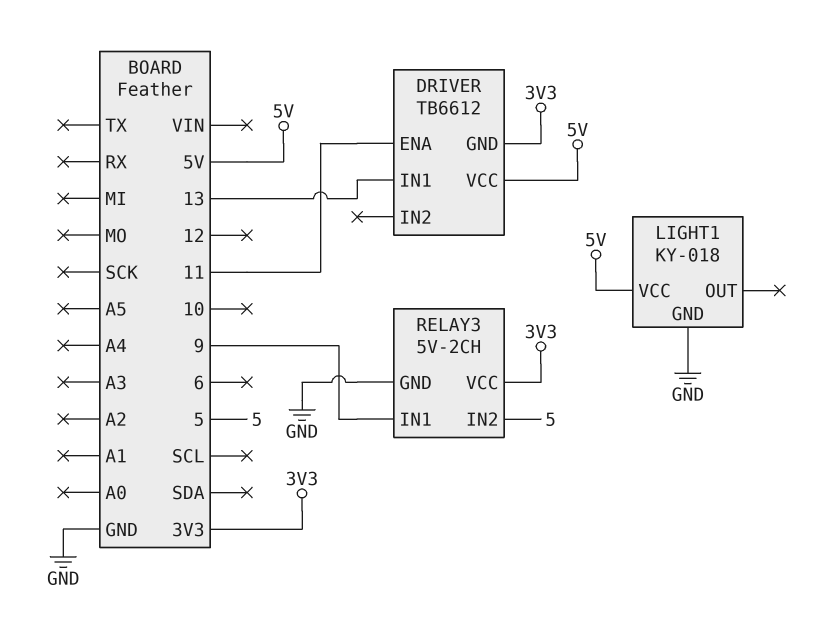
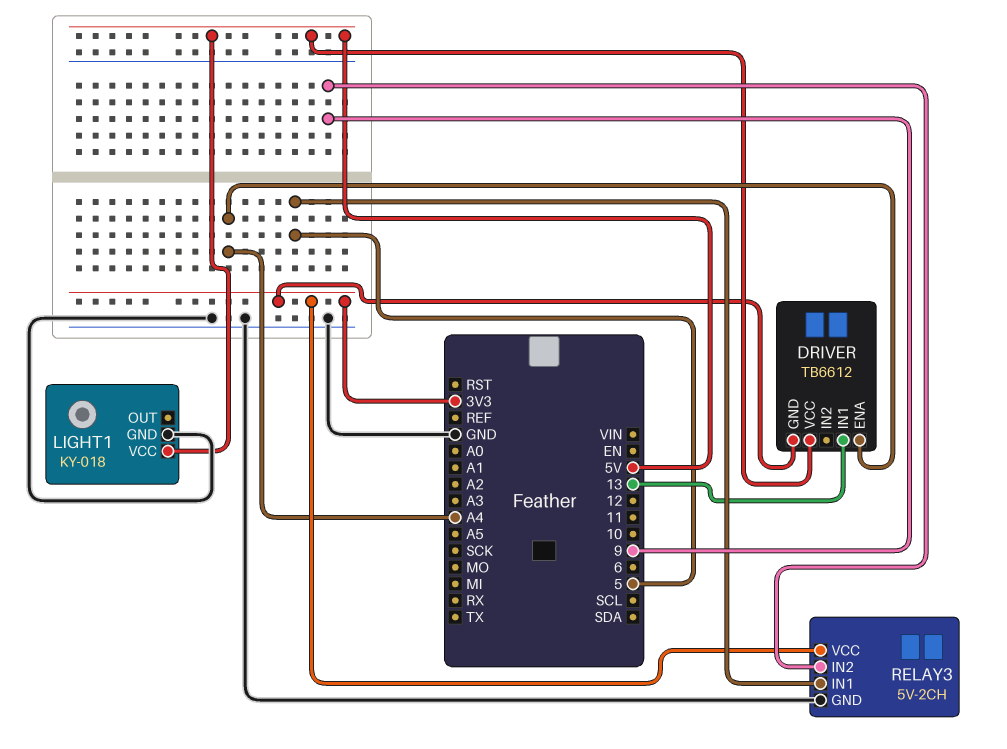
DRIVER pin ENA: 11 -> A4
RELAY3 pin IN1: 9 -> 5
RELAY3 pin IN2: 5 -> 9

